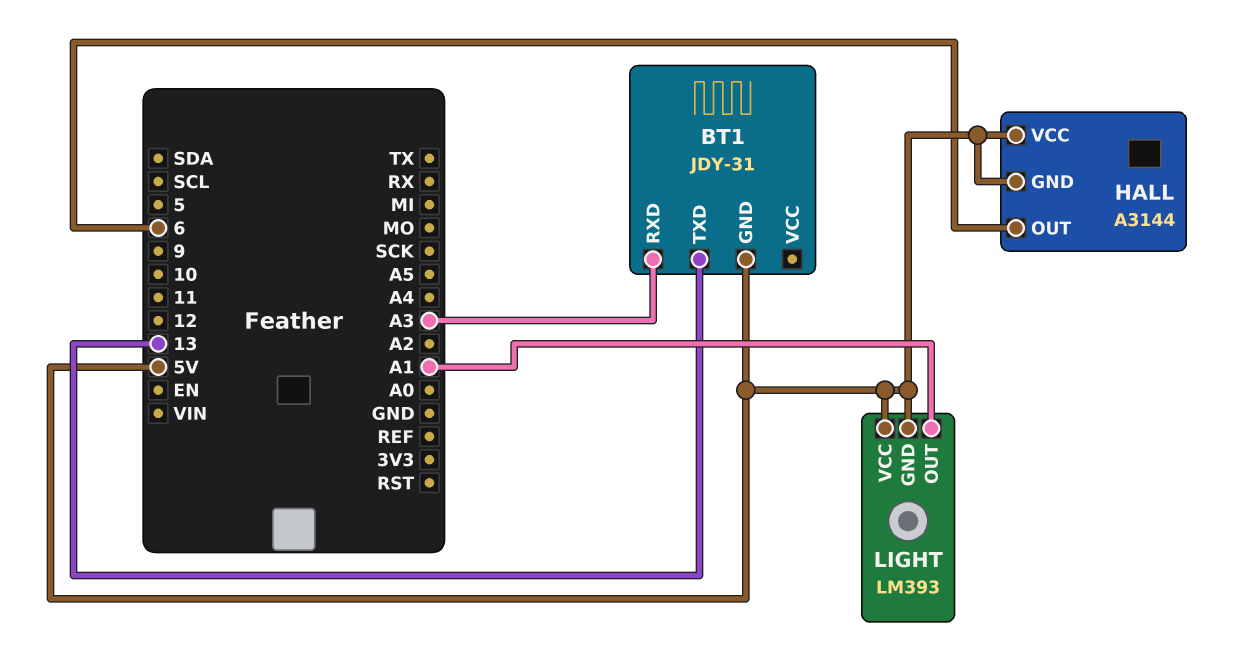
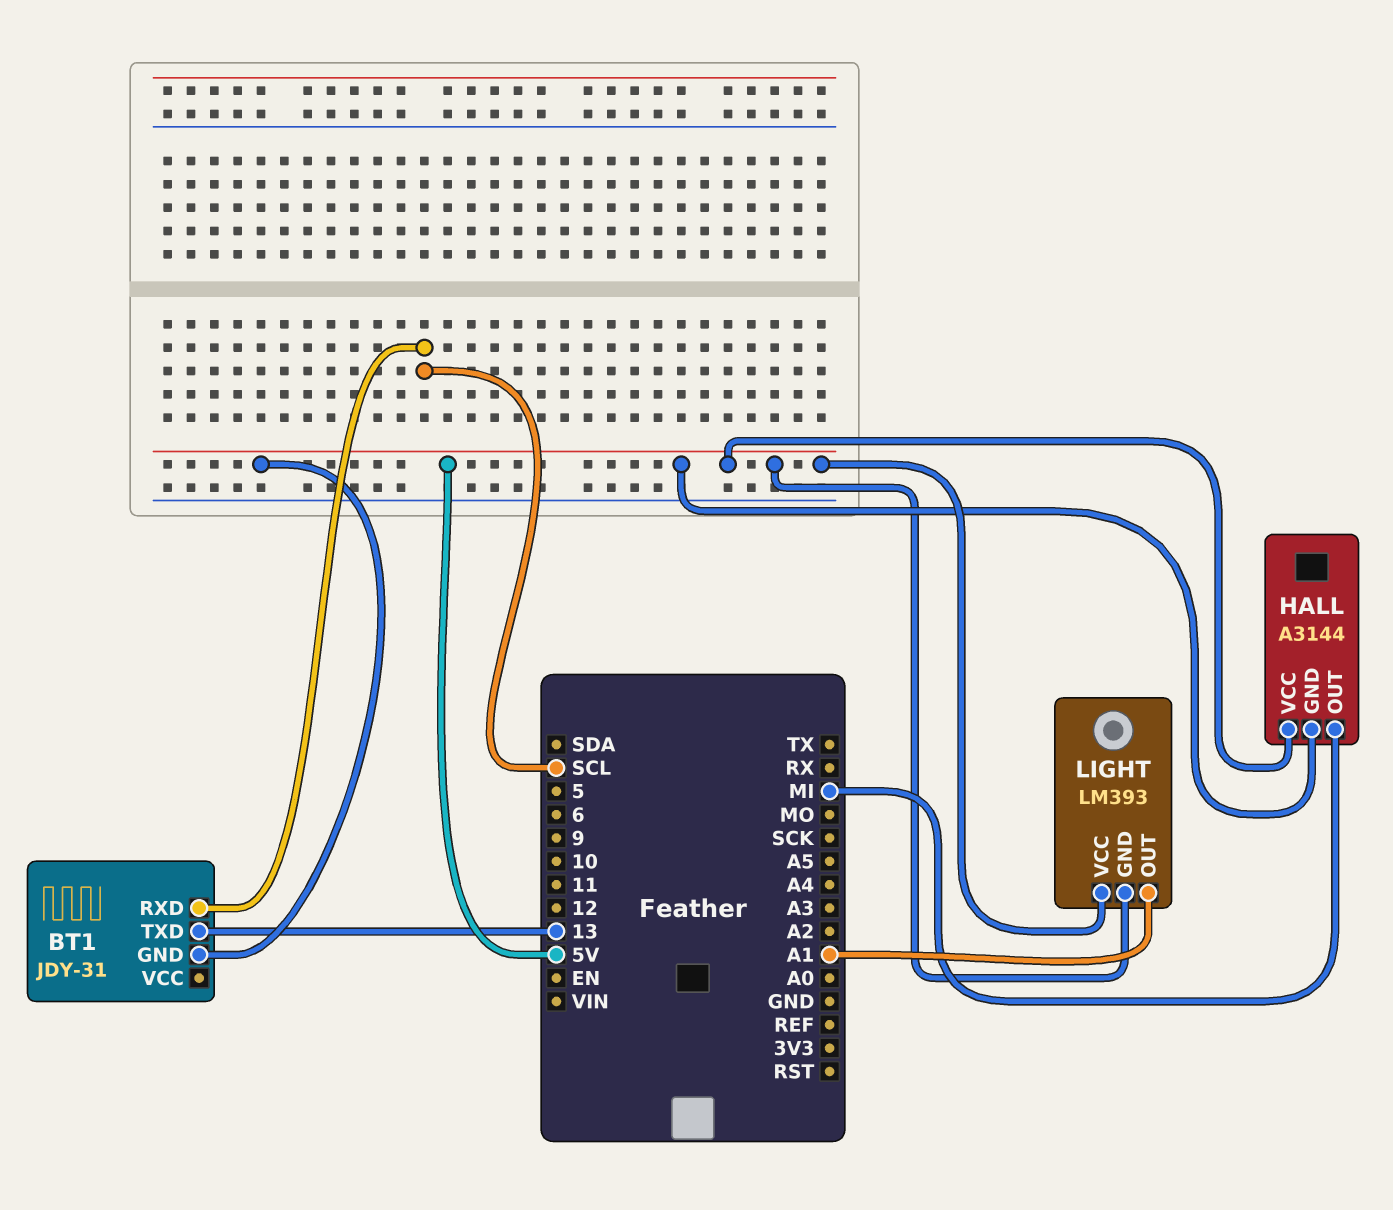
BT1 pin RXD: A3 -> SCL
HALL pin OUT: 6 -> MI

